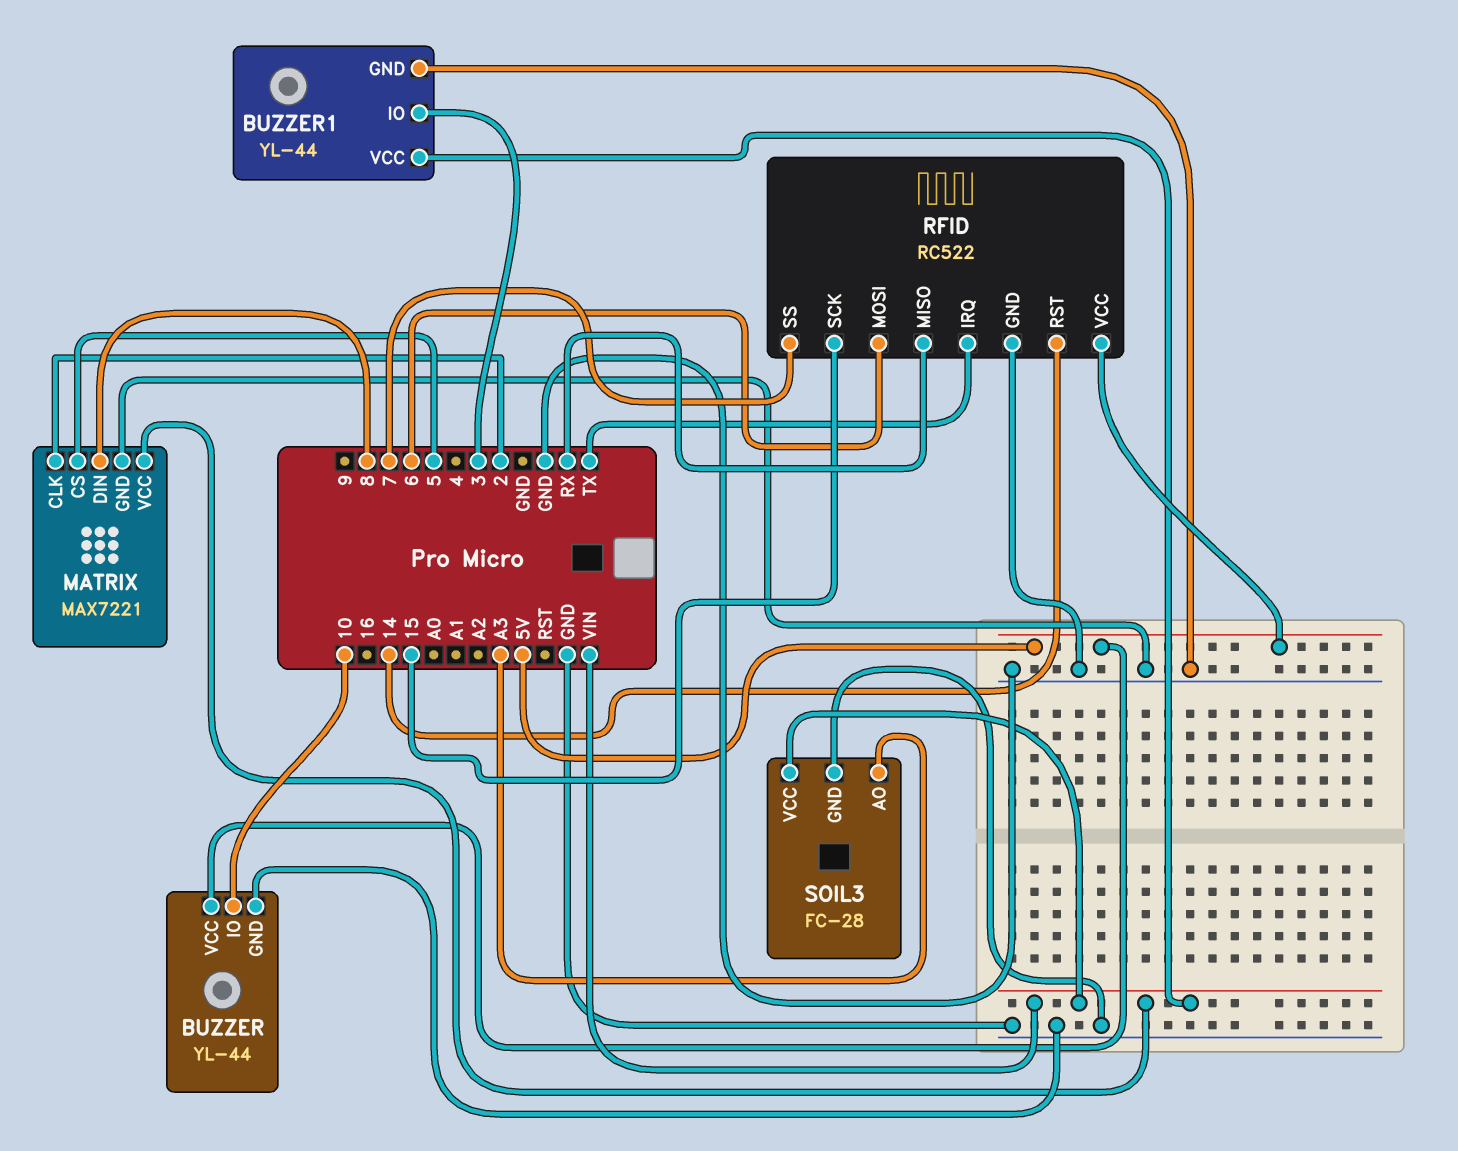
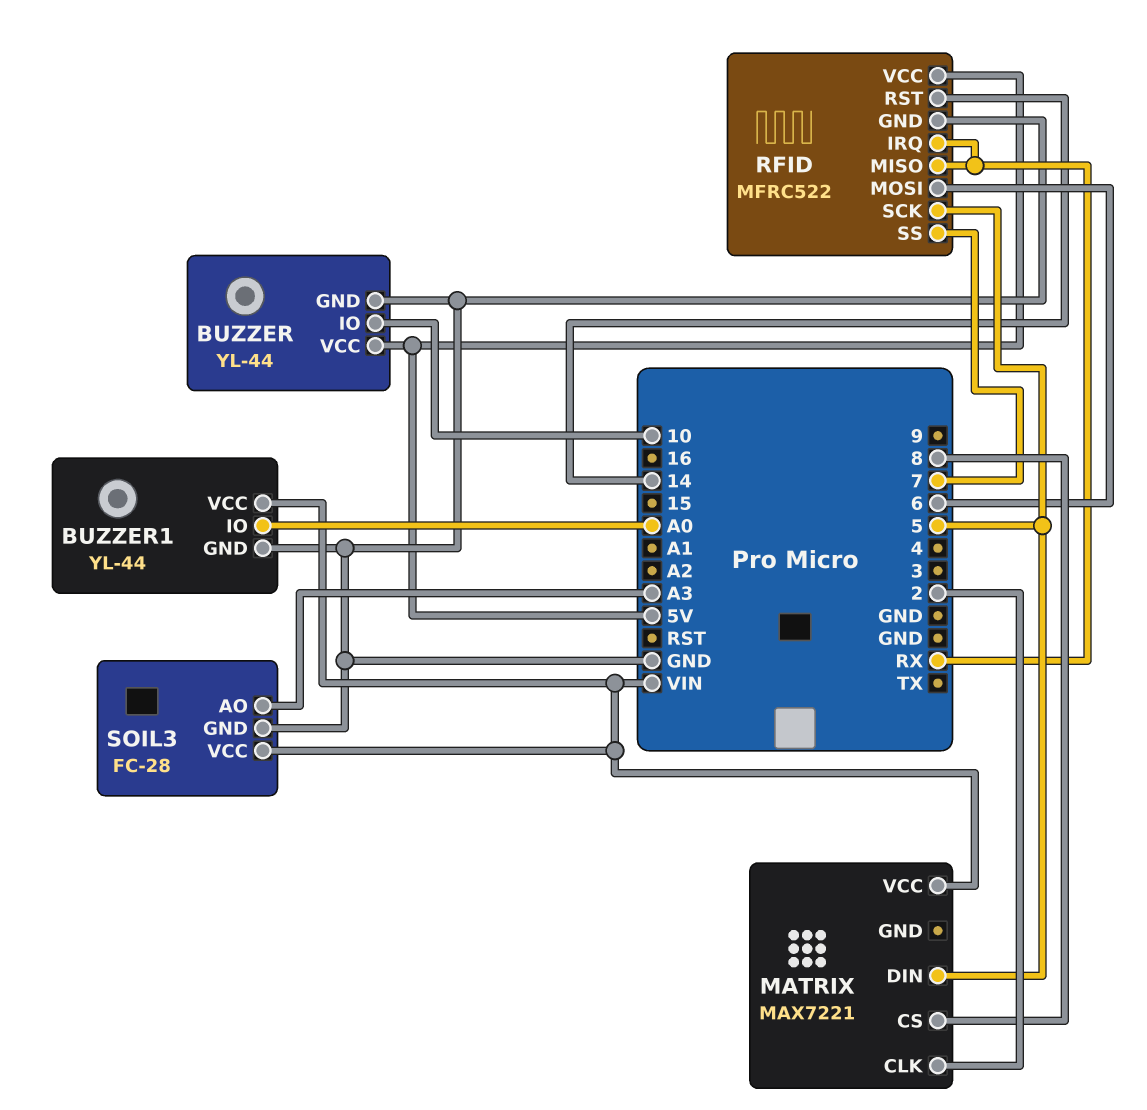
BUZZER1 pin IO: 3 -> A0
MATRIX pin CS: 5 -> 8
MATRIX pin DIN: 8 -> 5
MATRIX pin GND: GND -> none
RFID: RC522 -> MFRC522
RFID pin IRQ: TX -> RX
RFID pin SCK: 15 -> 5

